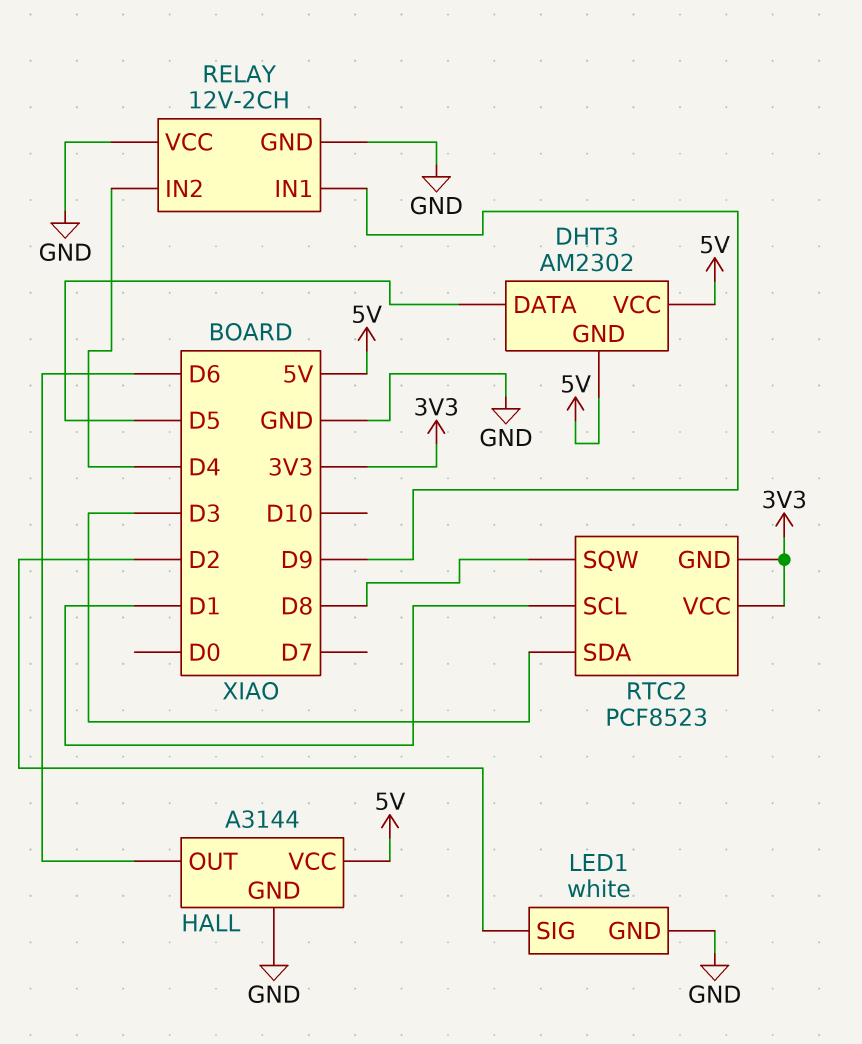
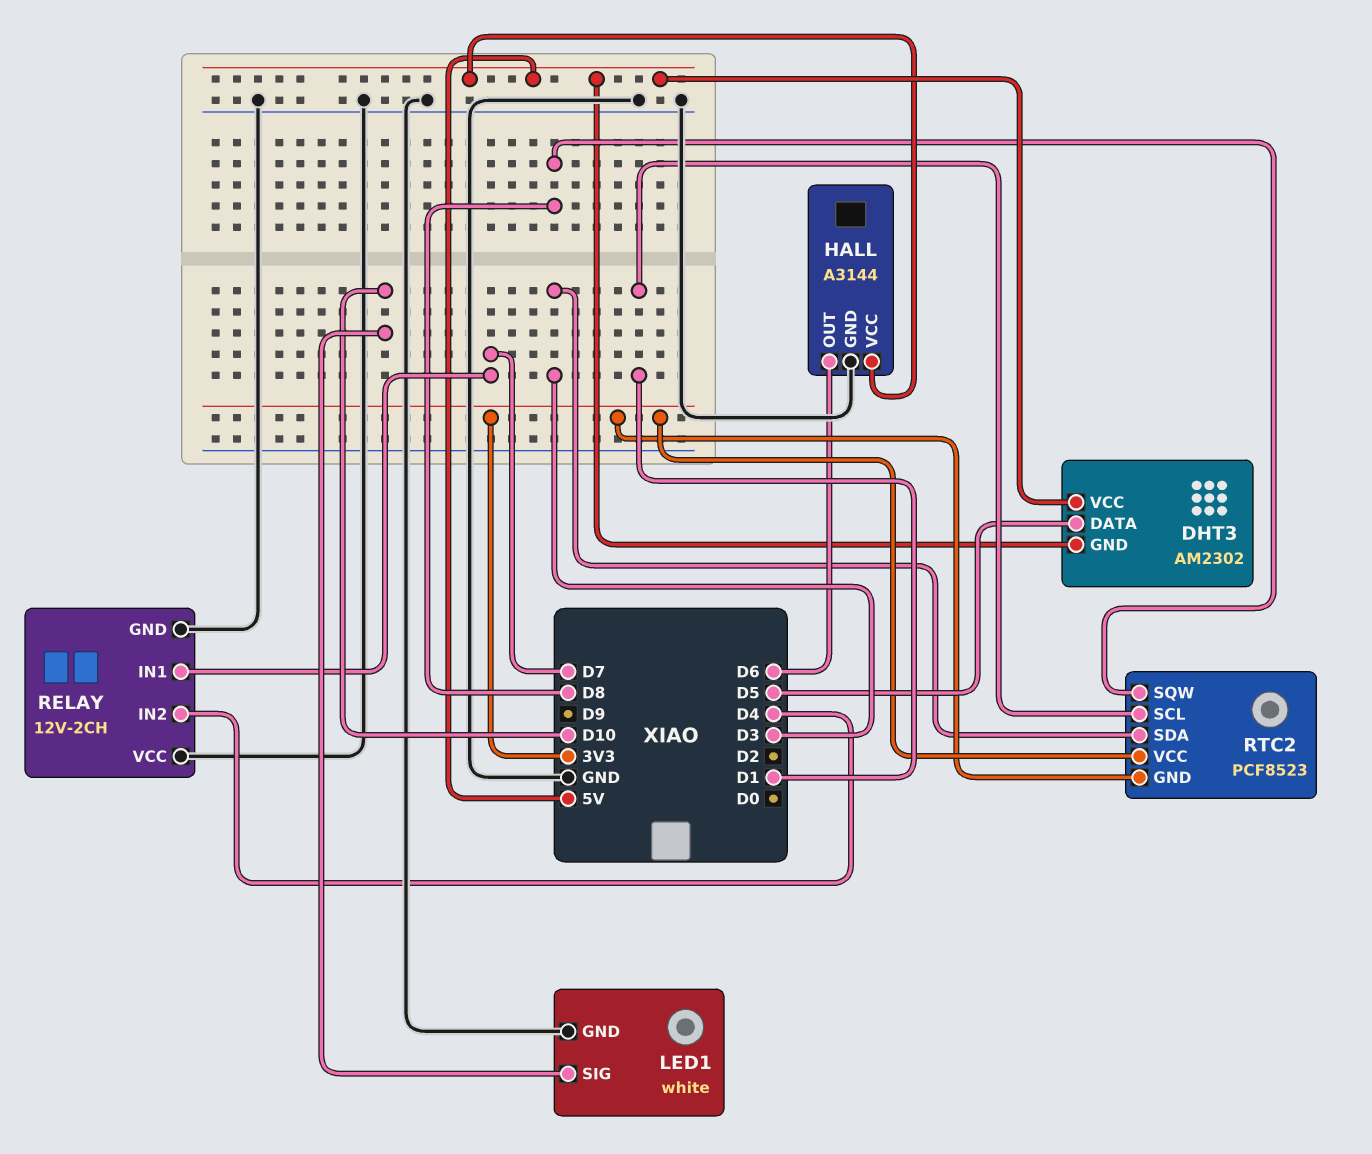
LED1 pin SIG: D2 -> D10
RELAY pin IN1: D9 -> D7

